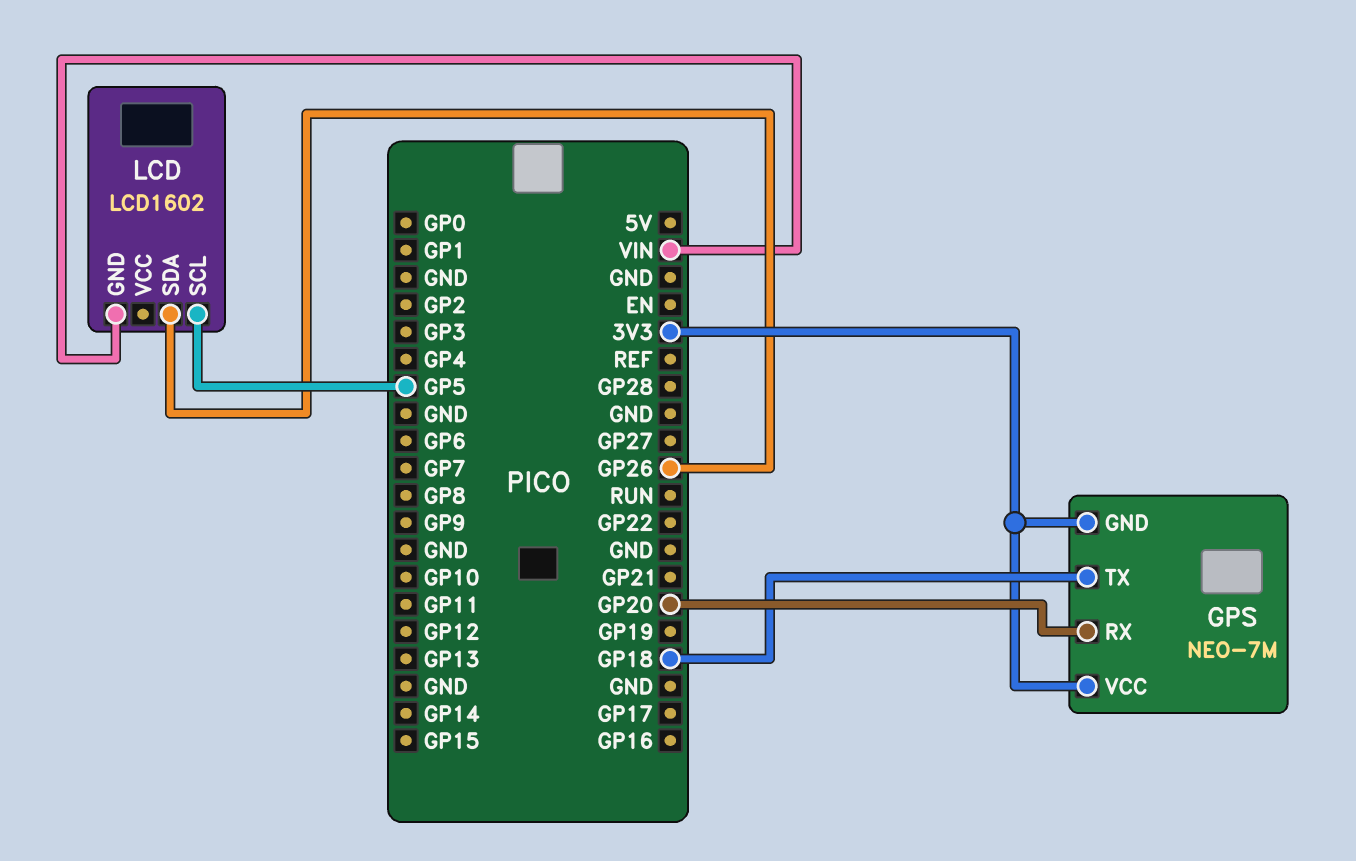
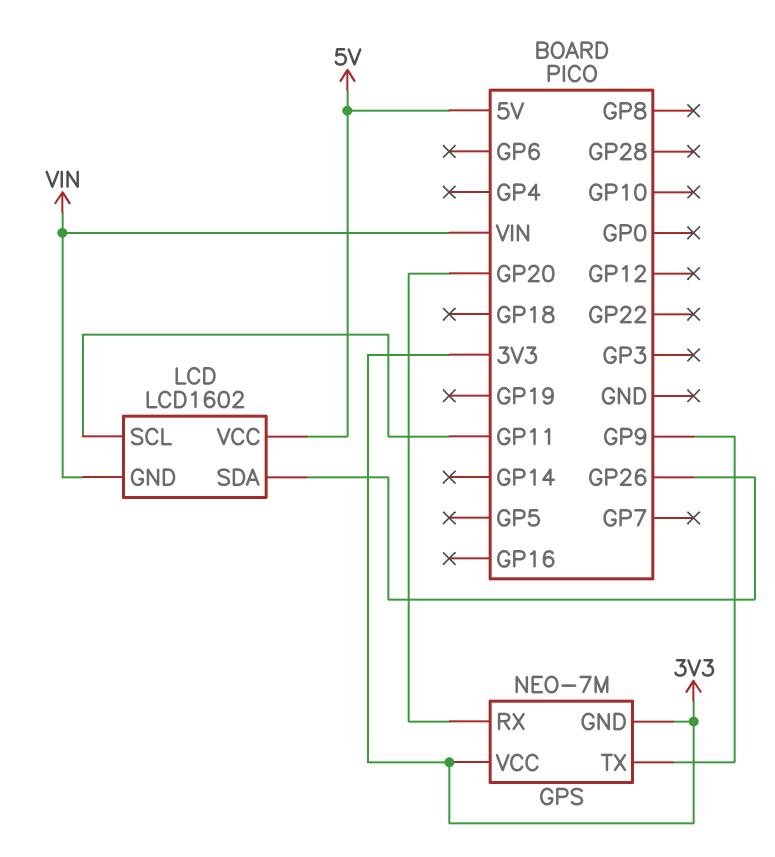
GPS pin TX: GP18 -> GP9
LCD pin SCL: GP5 -> GP11
LCD pin VCC: none -> 5V

